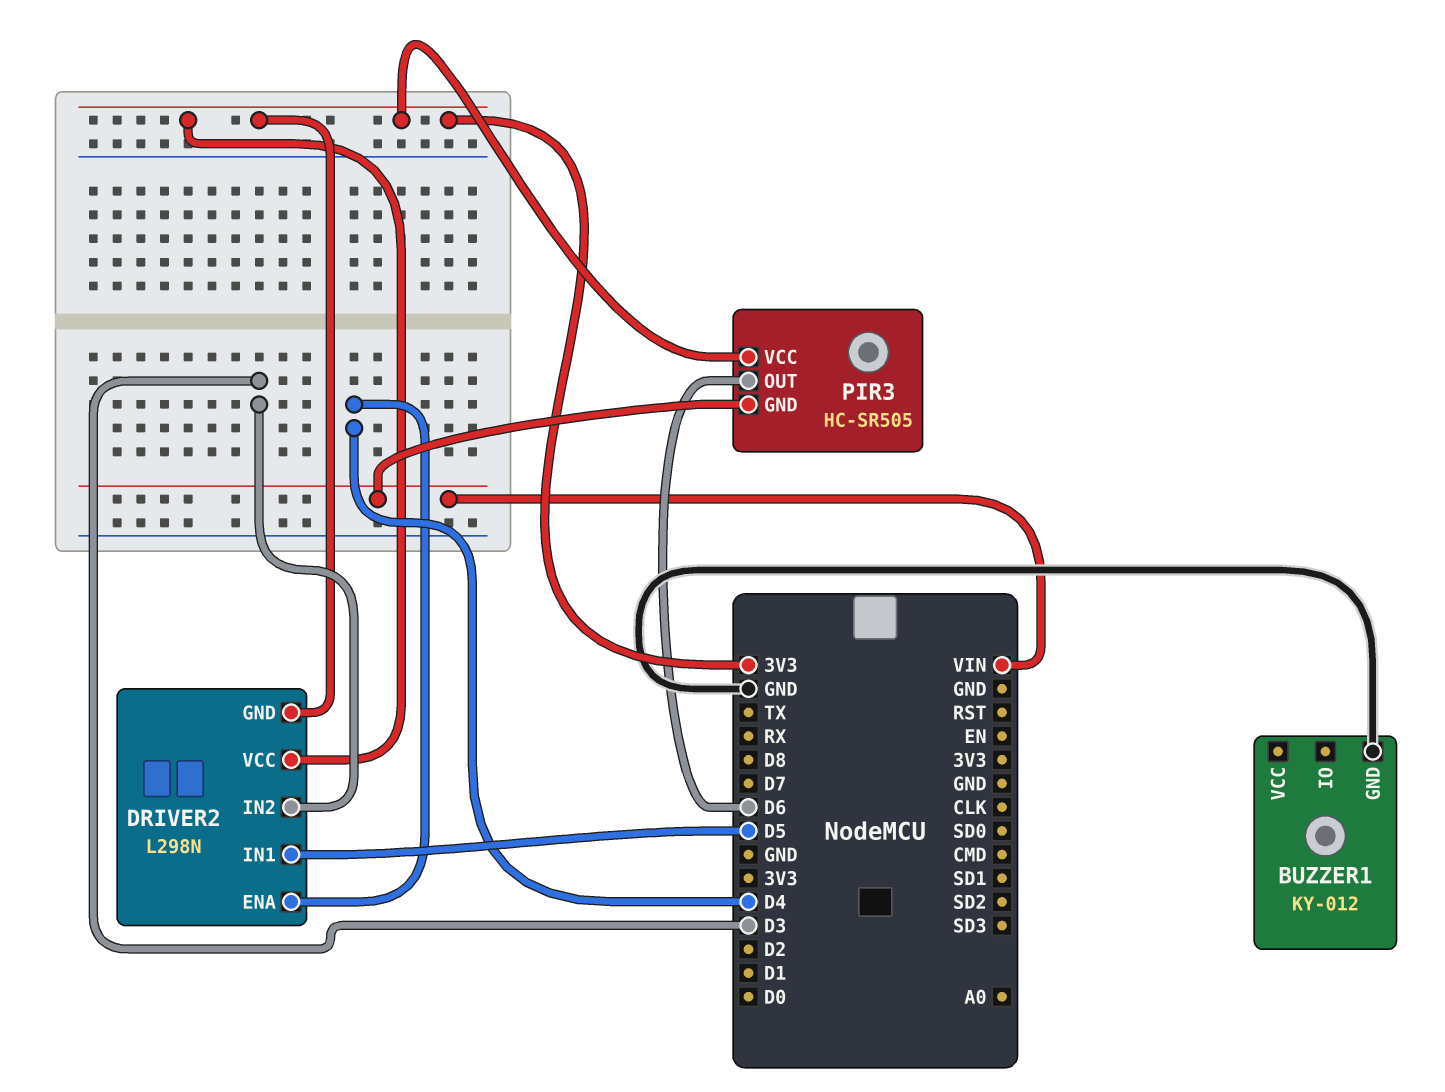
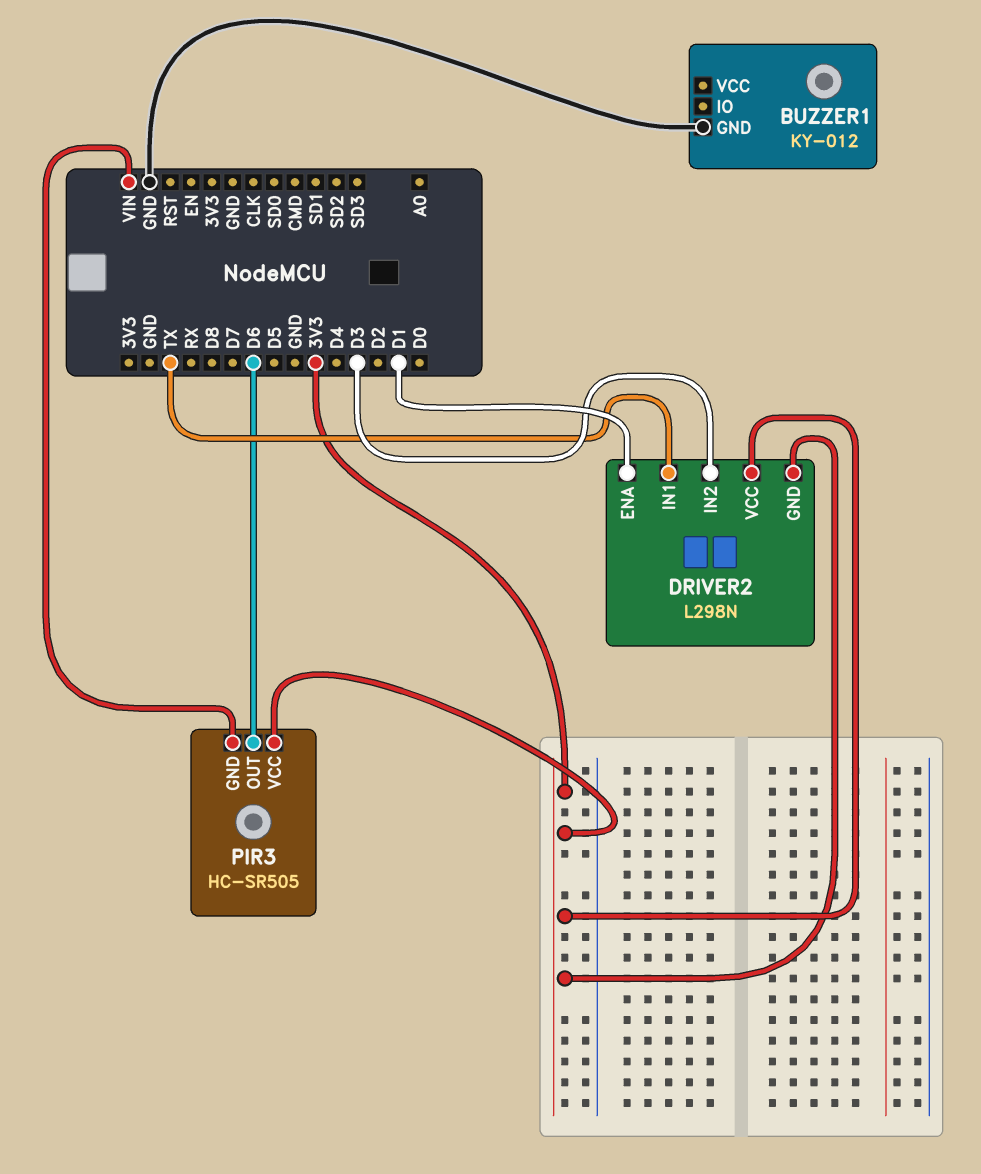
DRIVER2 pin ENA: D4 -> D1
DRIVER2 pin IN1: D5 -> TX

